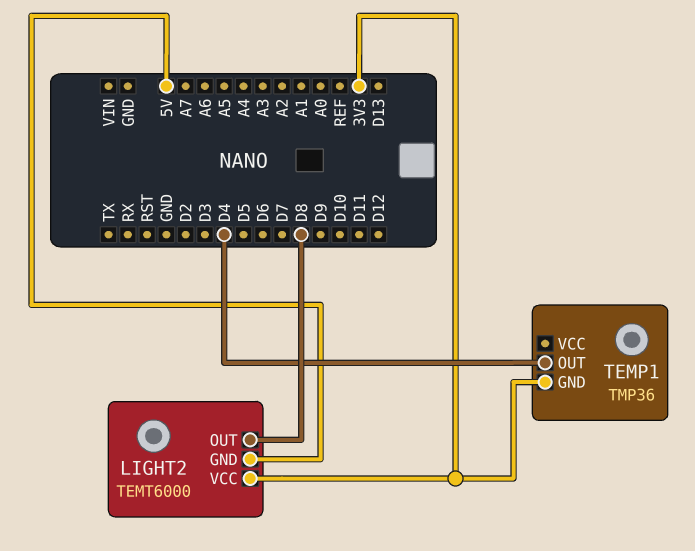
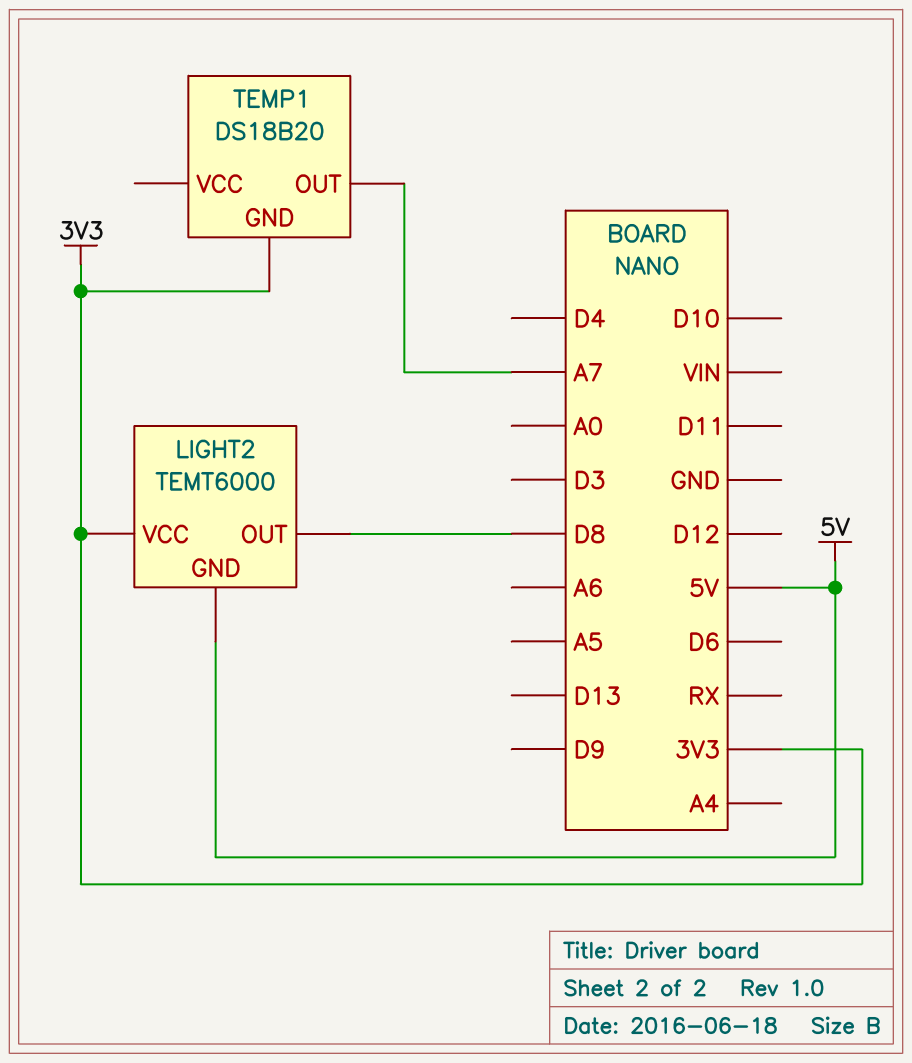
TEMP1: TMP36 -> DS18B20
TEMP1 pin OUT: D4 -> A7

